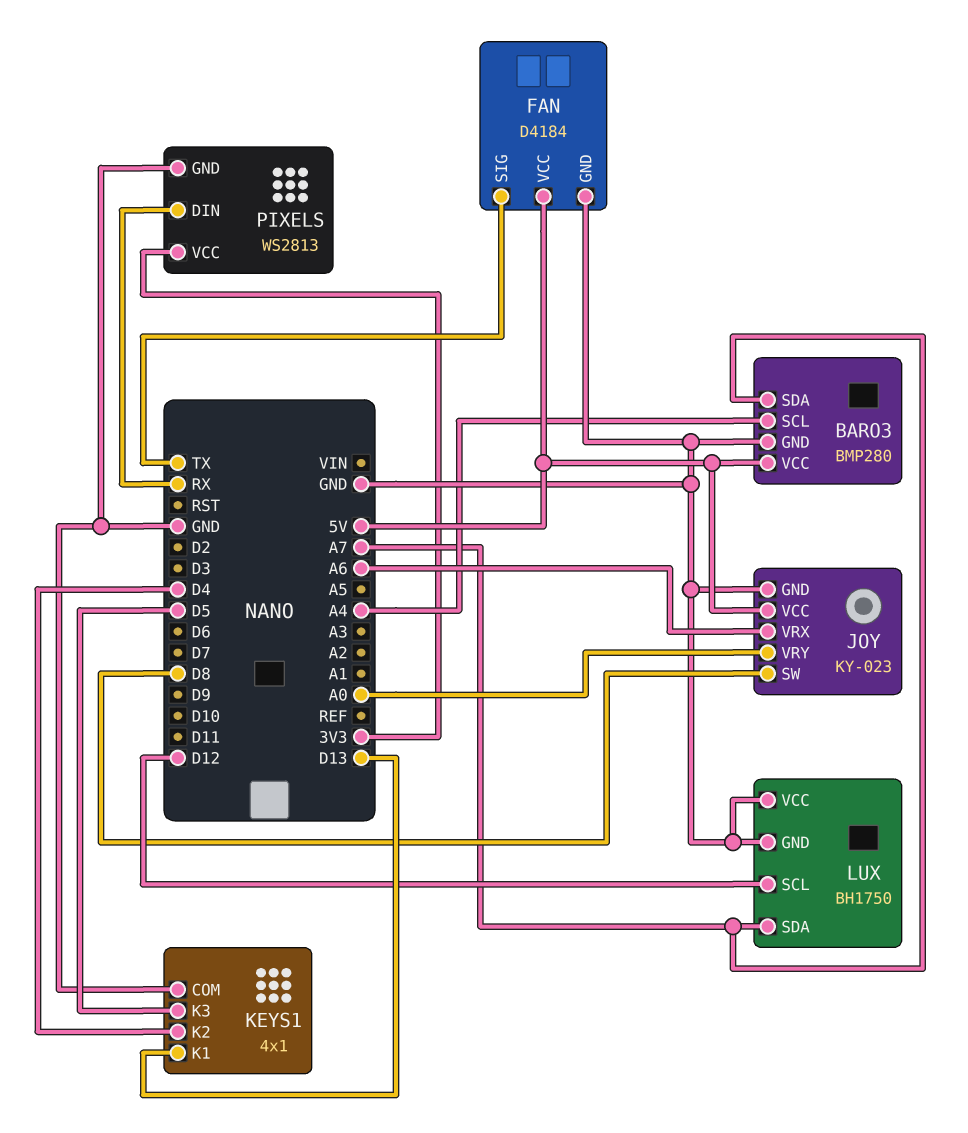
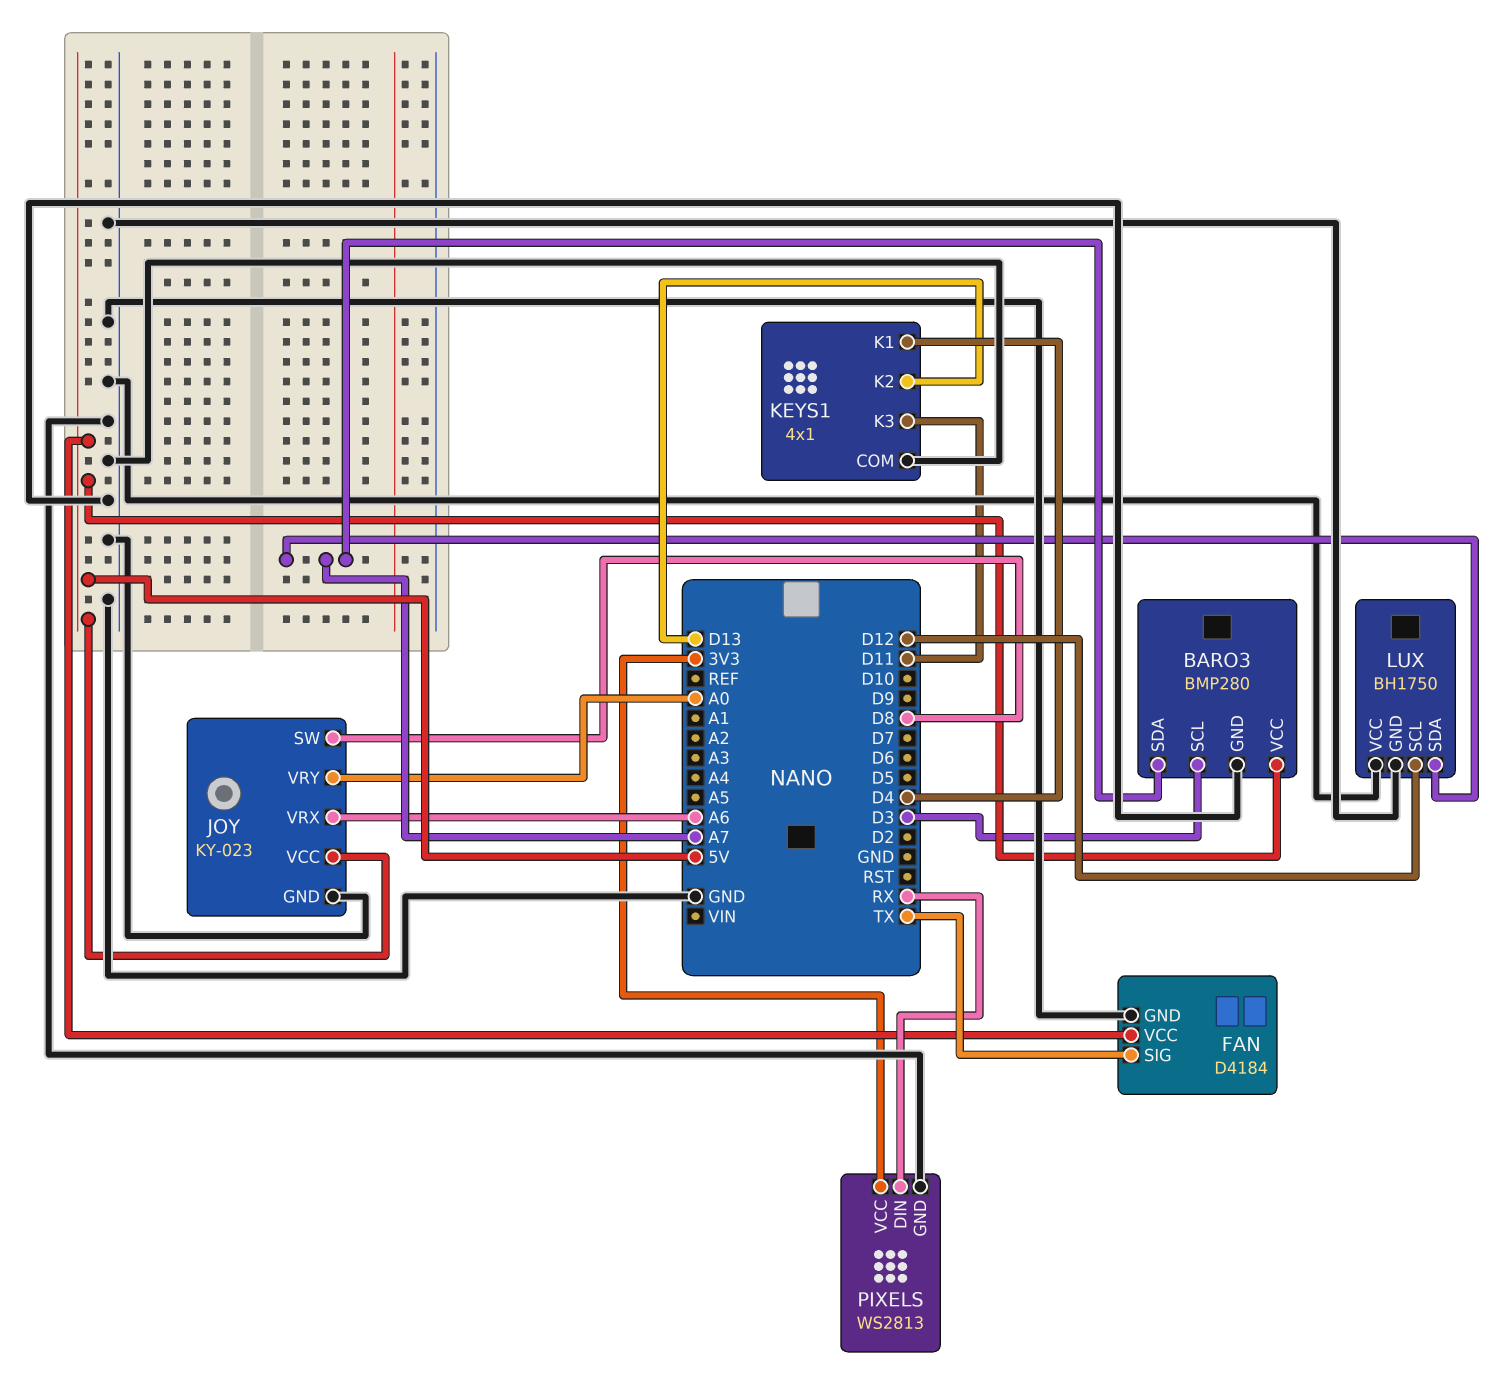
BARO3 pin SCL: A4 -> D3
KEYS1 pin K1: D13 -> D4
KEYS1 pin K2: D4 -> D13
KEYS1 pin K3: D5 -> D11

